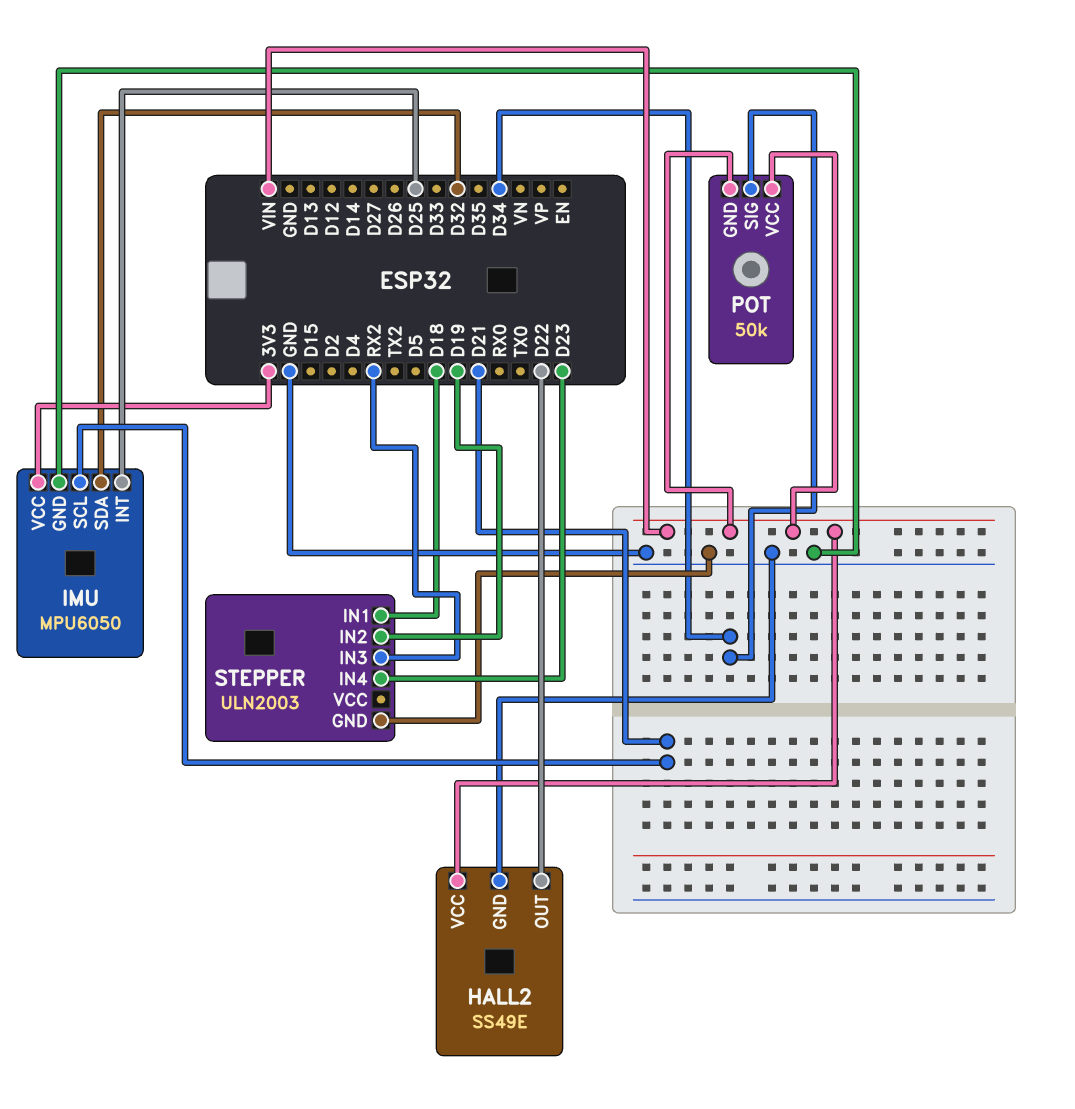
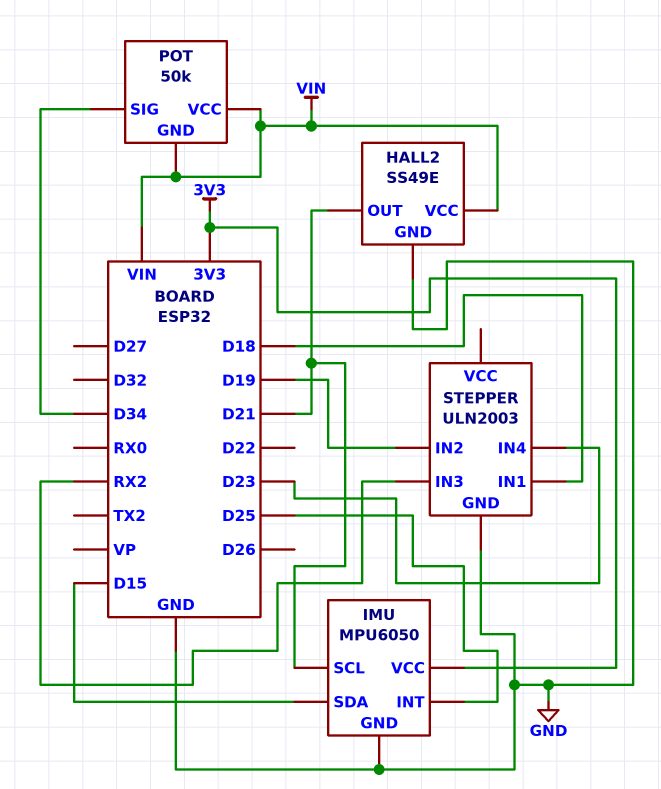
HALL2 pin OUT: D22 -> D21
IMU pin SDA: D32 -> D15

